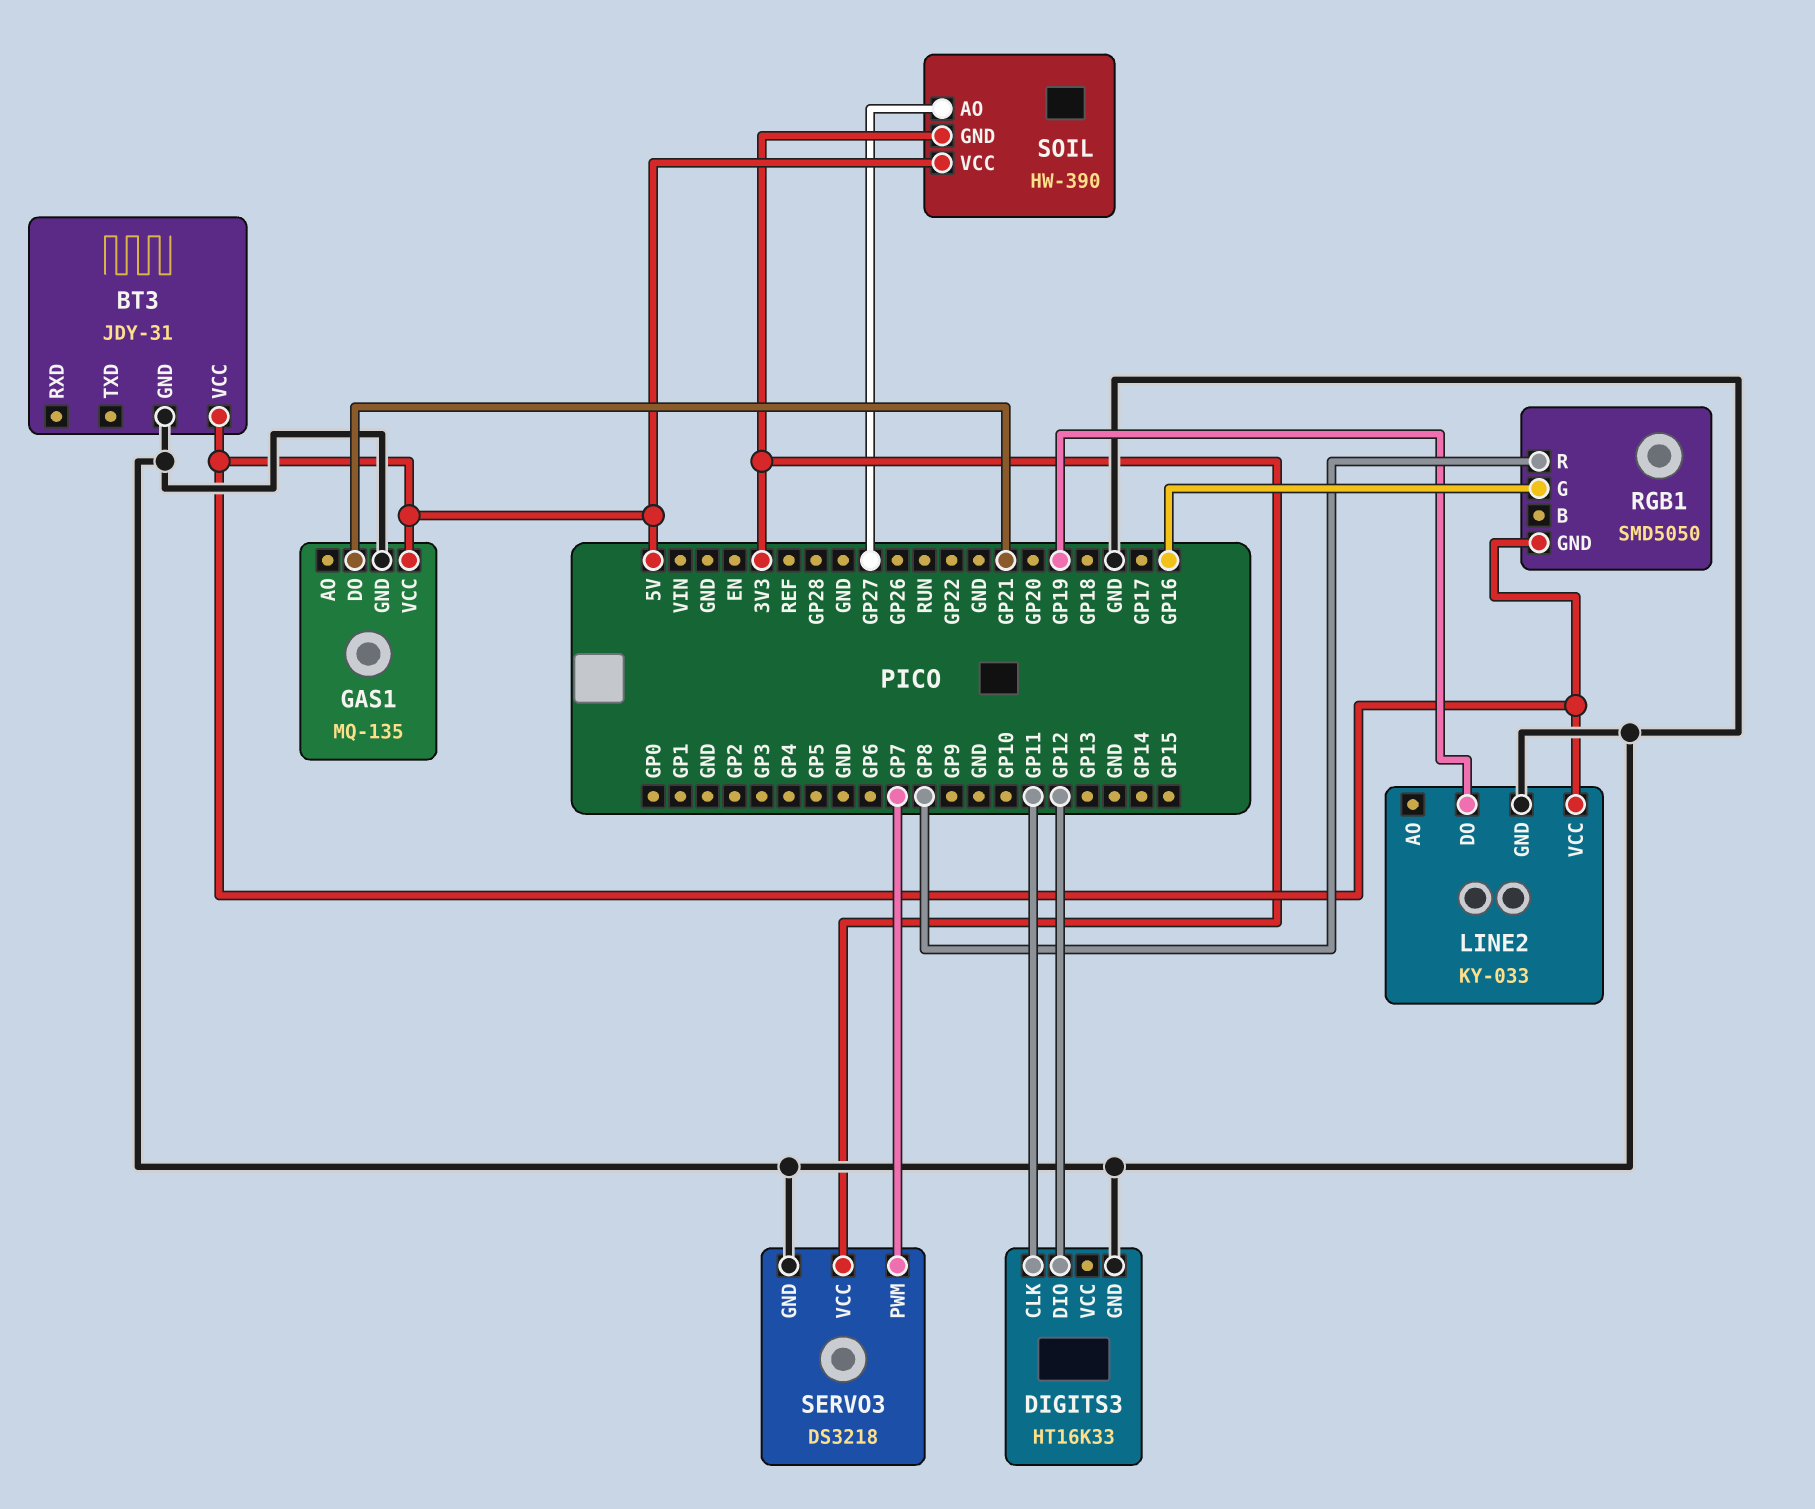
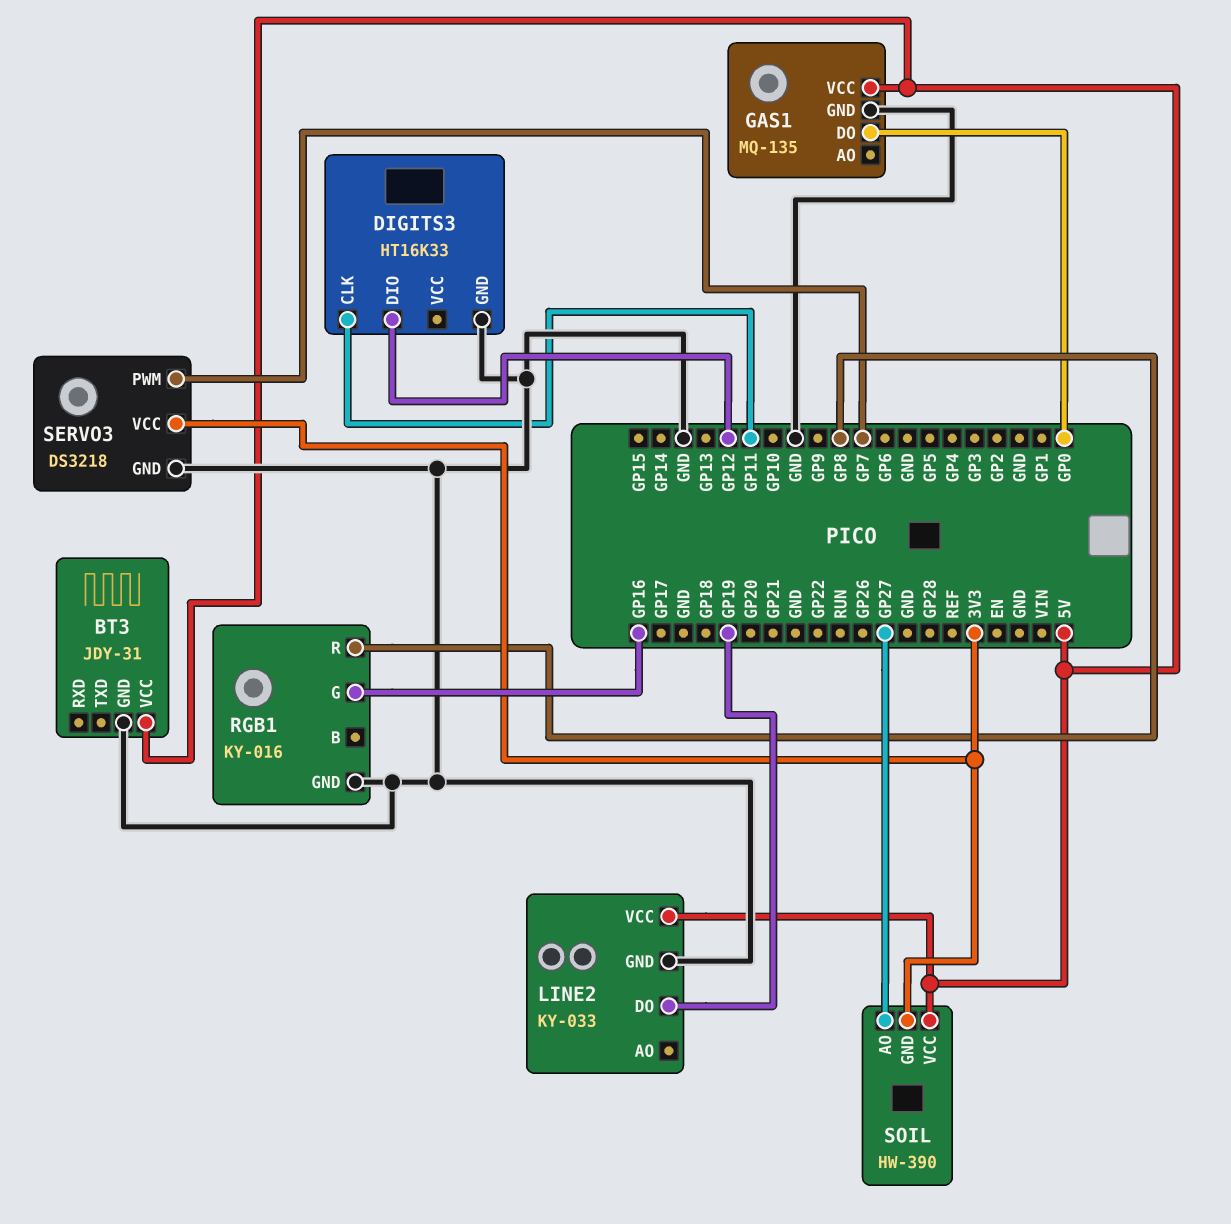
GAS1 pin DO: GP21 -> GP0
RGB1: SMD5050 -> KY-016
RGB1 pin GND: 5V -> GND

